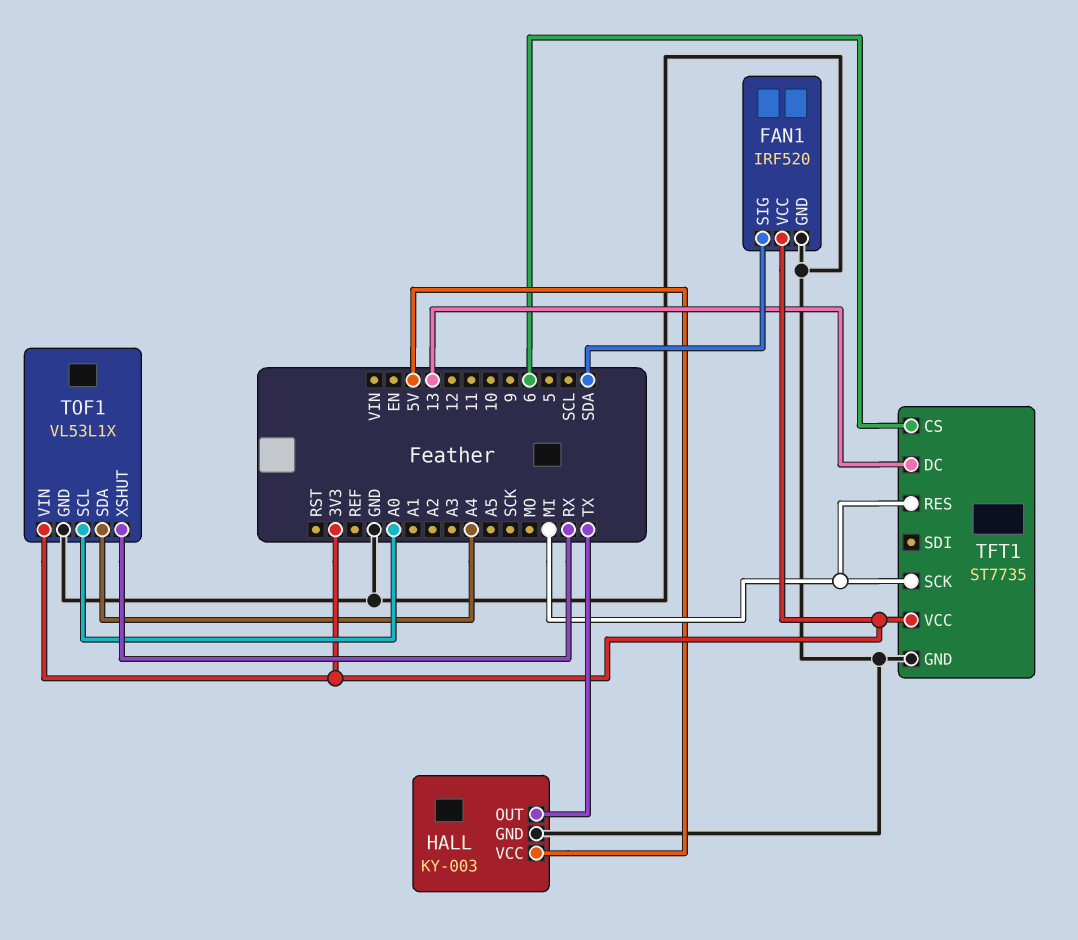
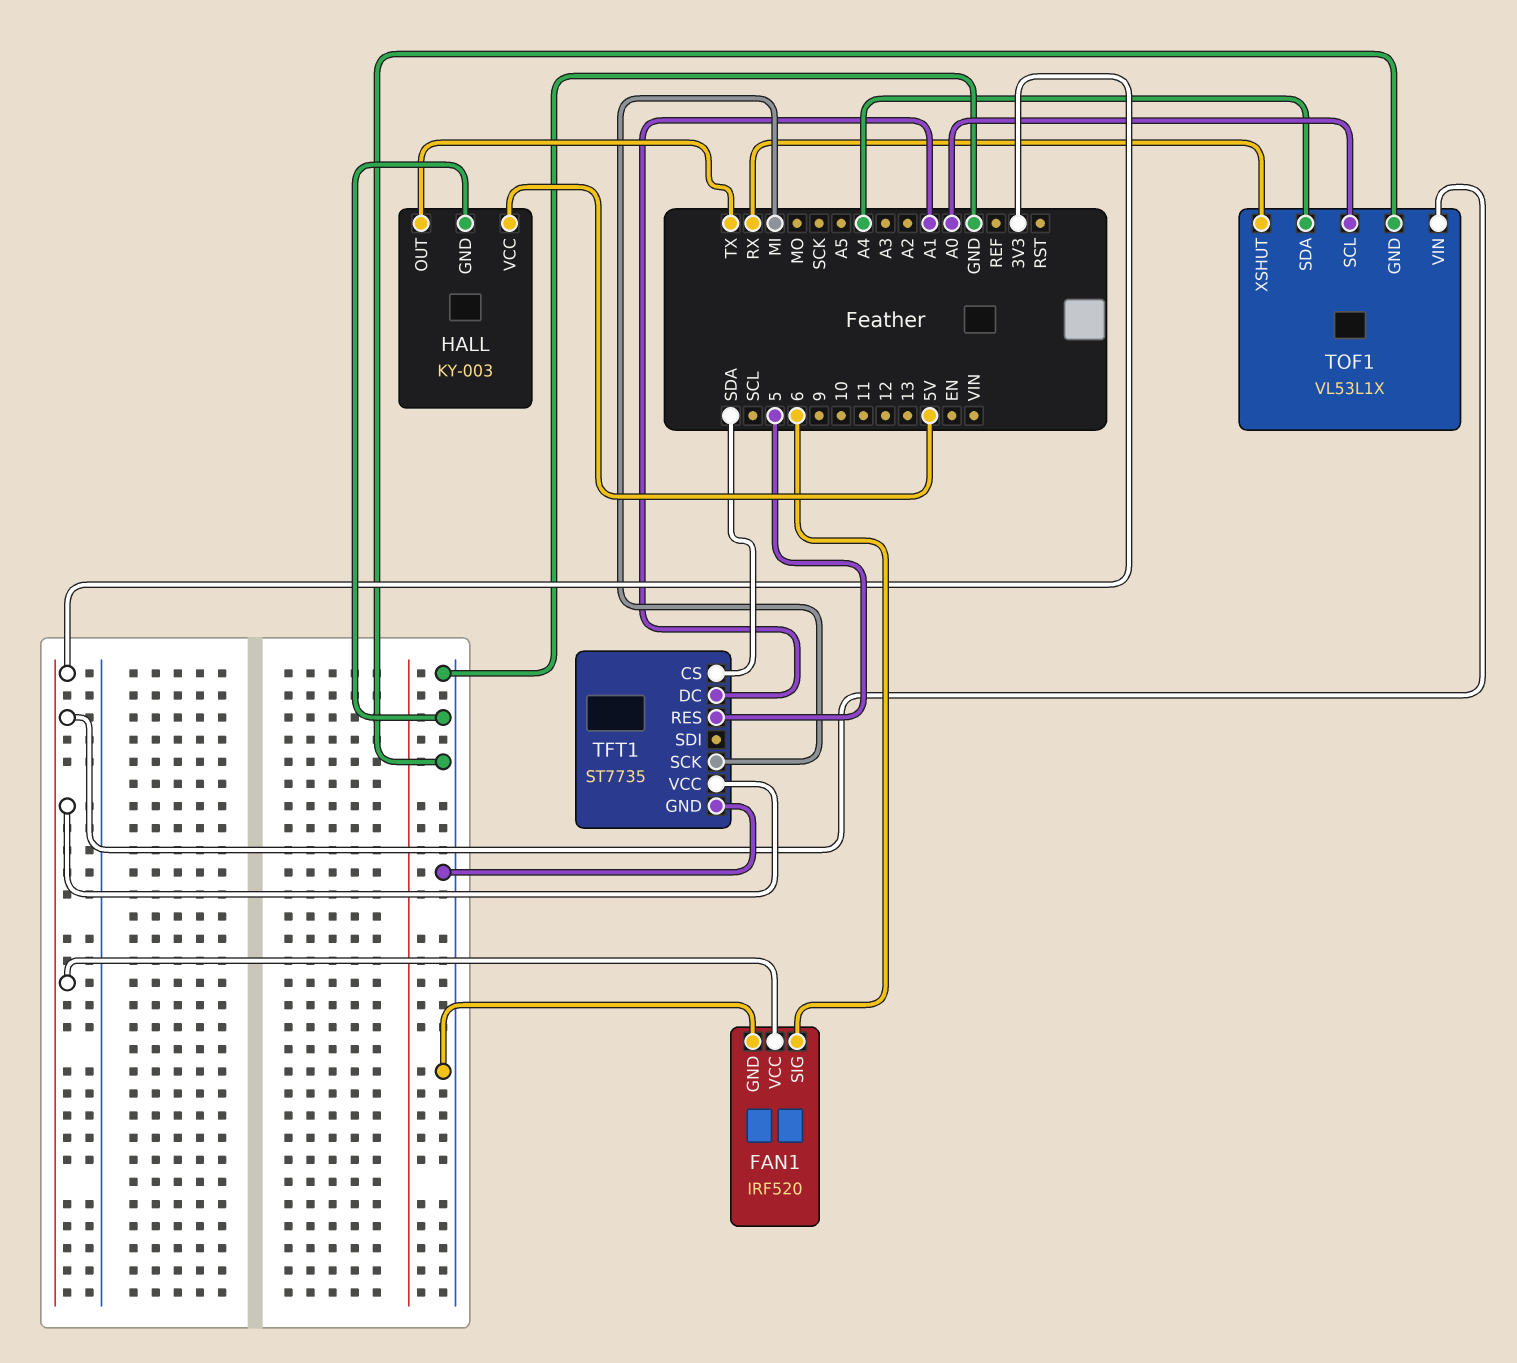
FAN1 pin SIG: SDA -> 6
TFT1 pin CS: 6 -> SDA
TFT1 pin DC: 13 -> A1
TFT1 pin RES: MI -> 5

